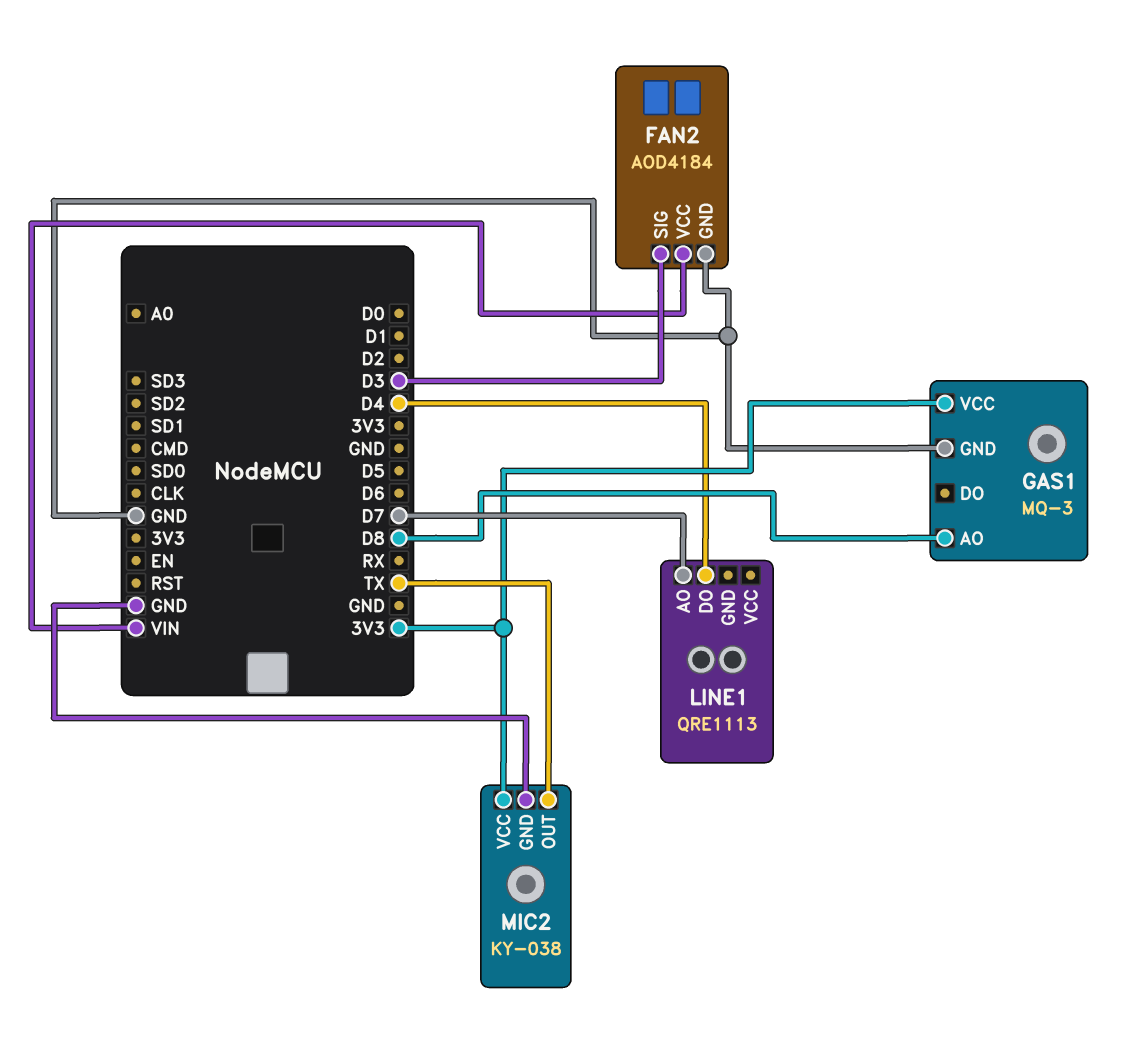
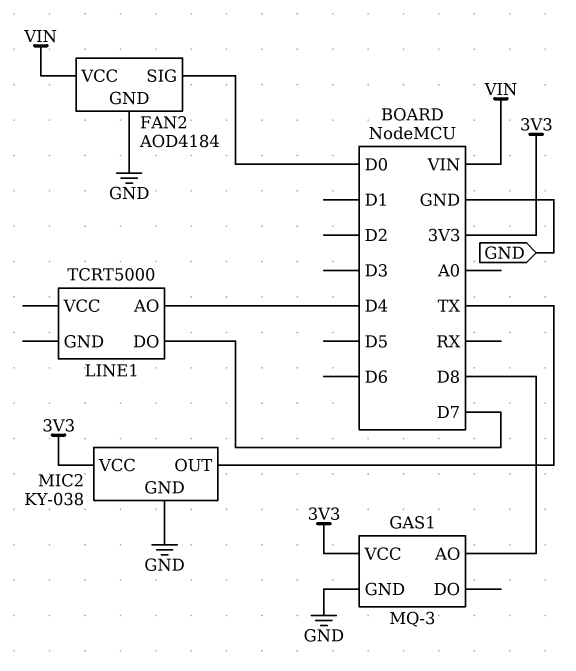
FAN2 pin SIG: D3 -> D0
LINE1: QRE1113 -> TCRT5000
LINE1 pin AO: D7 -> D4
LINE1 pin DO: D4 -> D7

